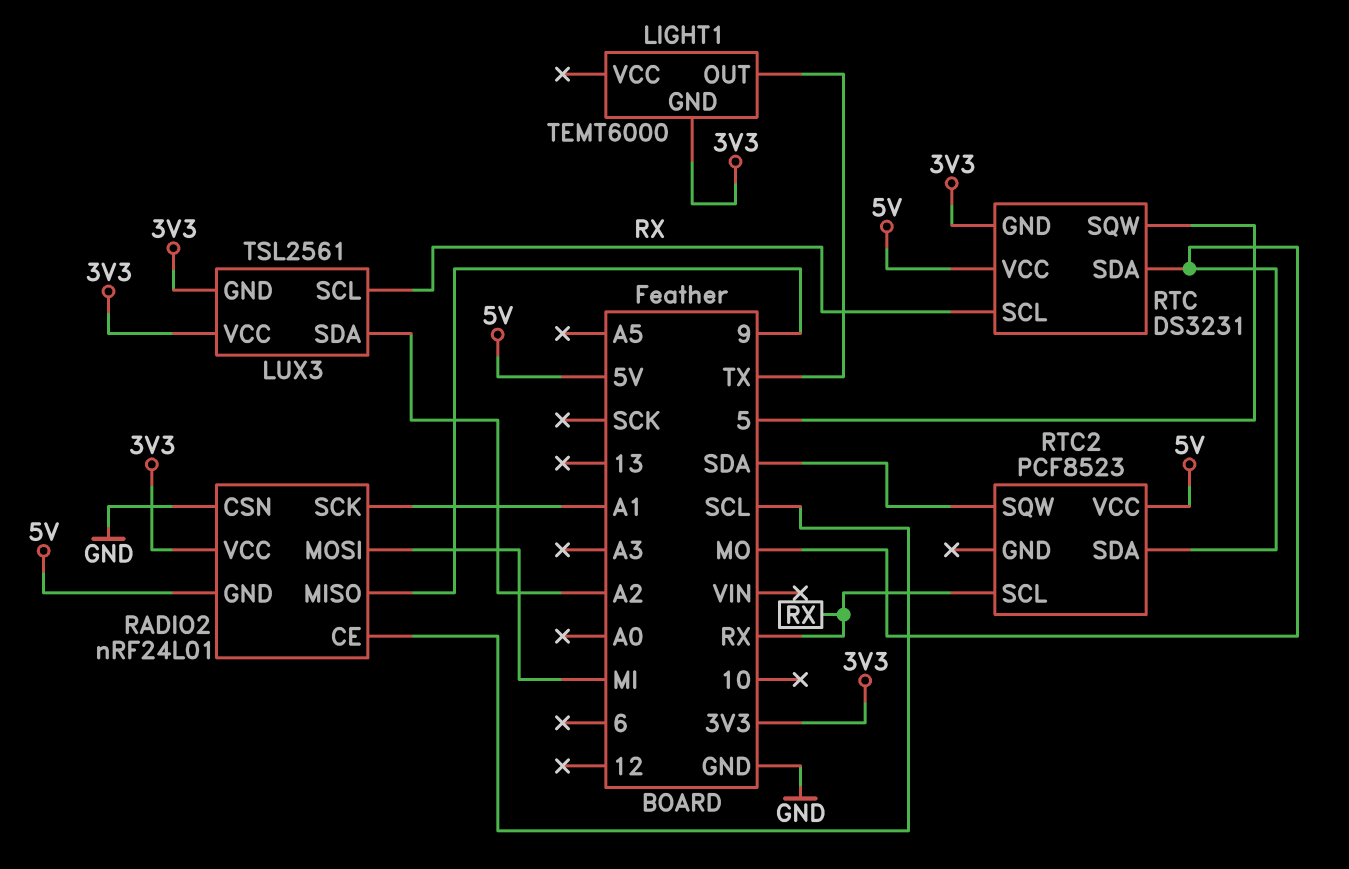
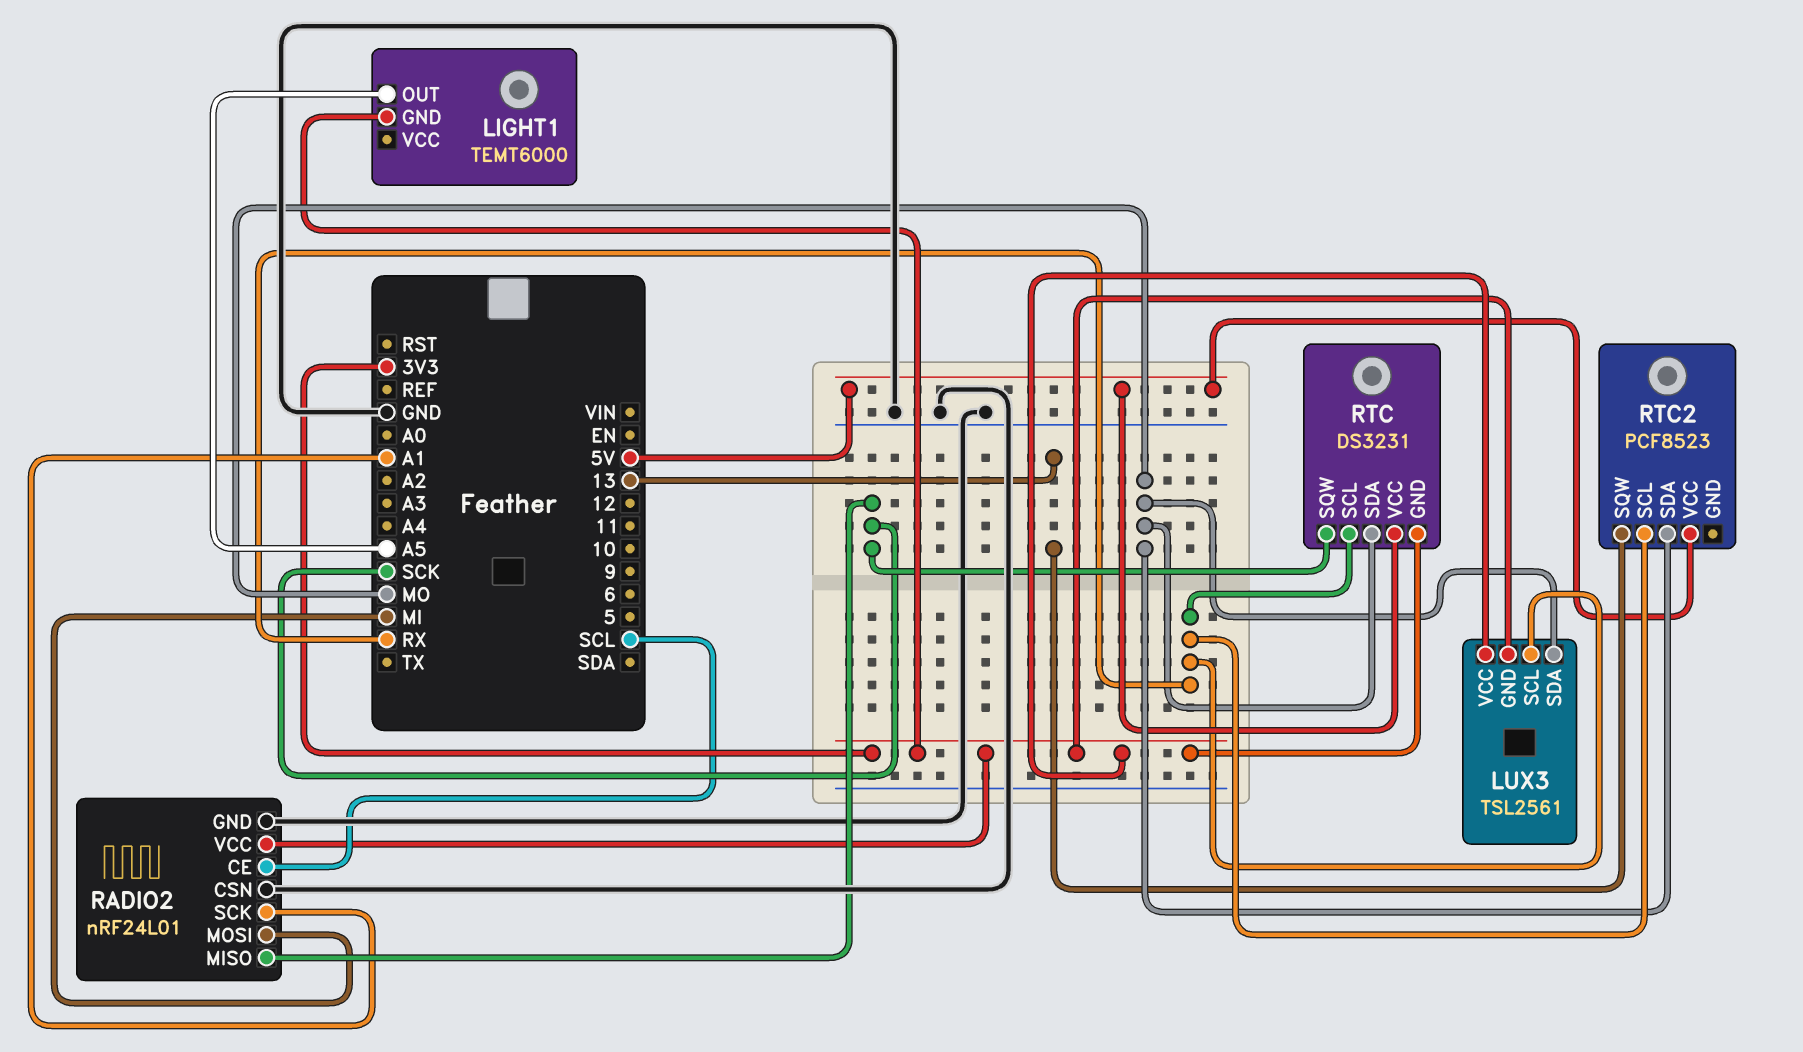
LIGHT1 pin OUT: TX -> A5
LUX3 pin SDA: A2 -> MO
RADIO2 pin GND: 5V -> GND
RADIO2 pin MISO: 9 -> SCK
RTC pin SQW: 5 -> SCK
RTC2 pin SQW: SDA -> 13

